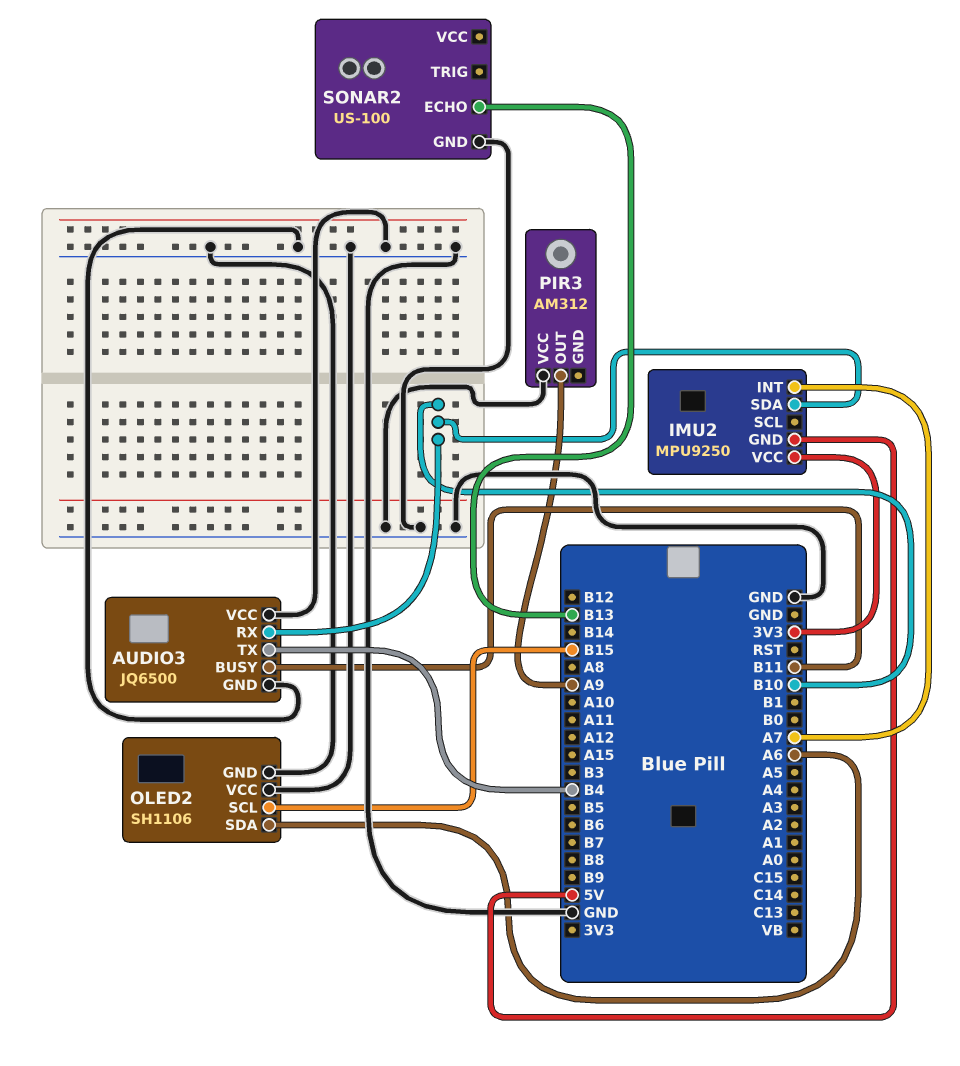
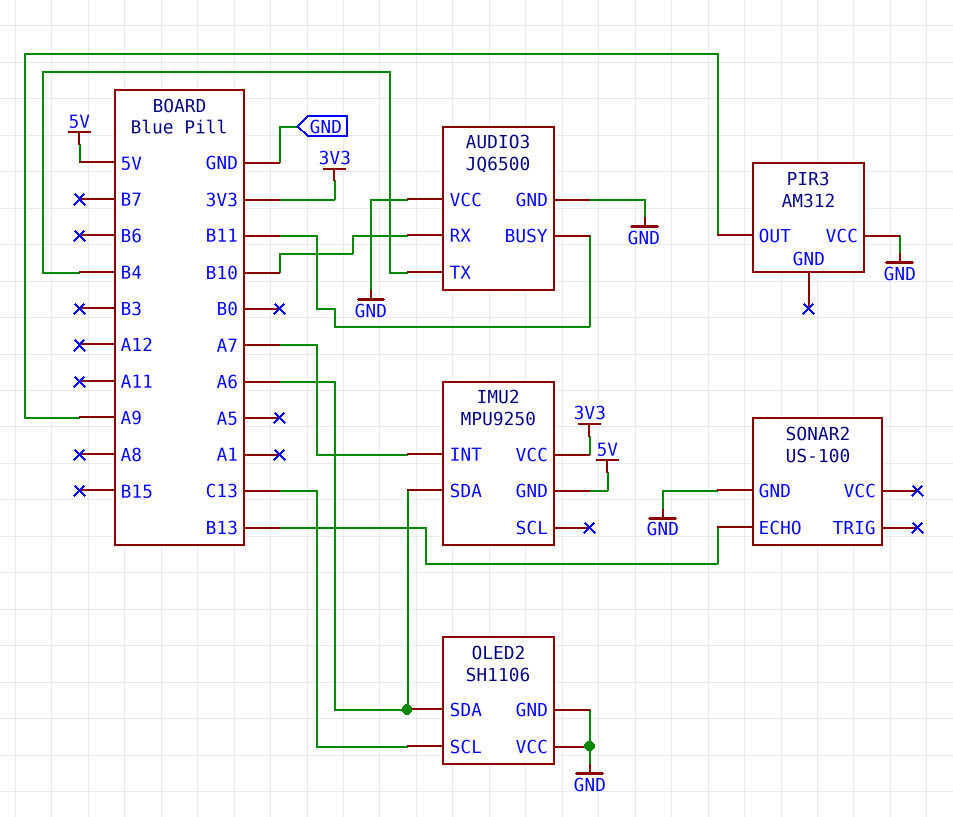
IMU2 pin SDA: B10 -> A6
OLED2 pin SCL: B15 -> C13

